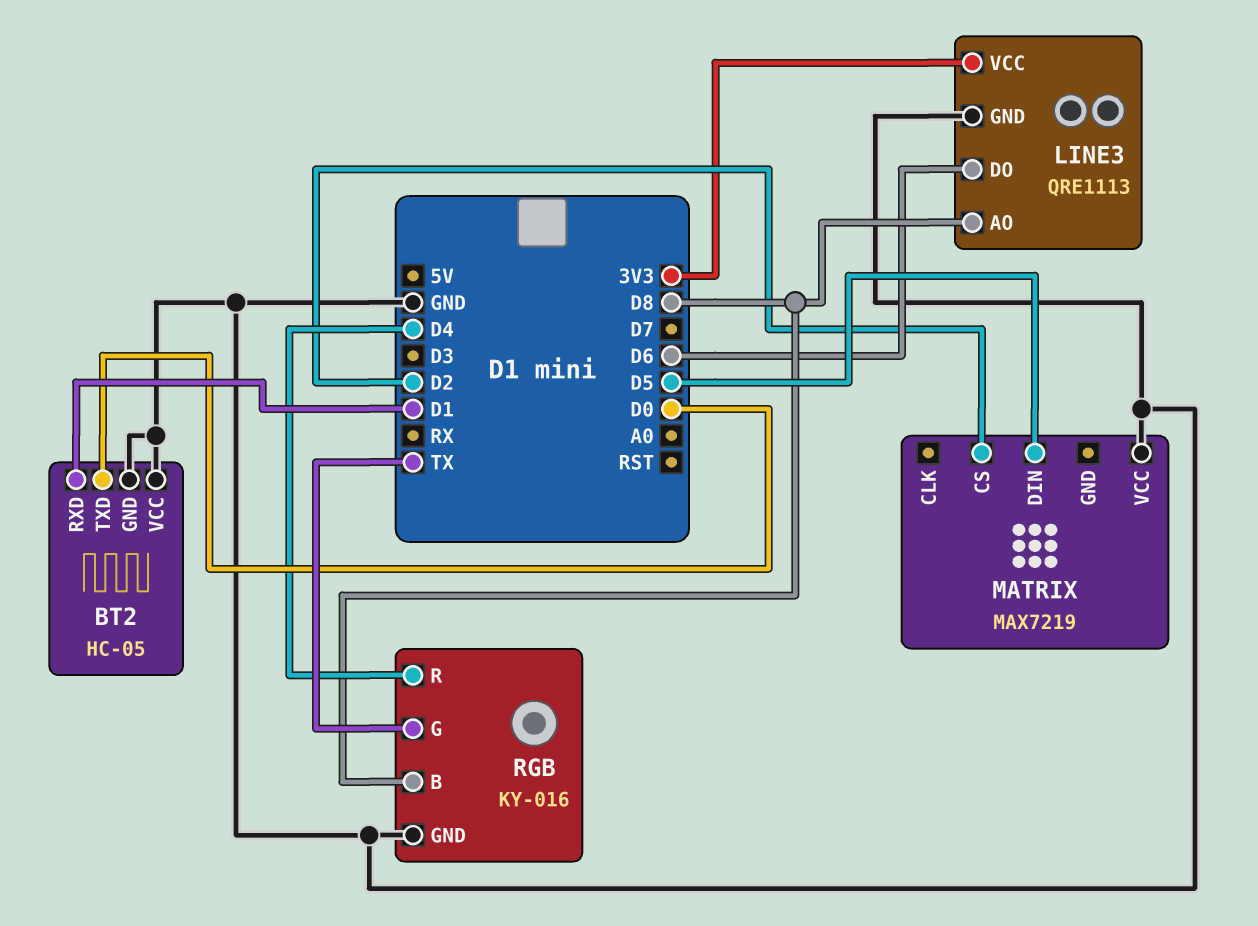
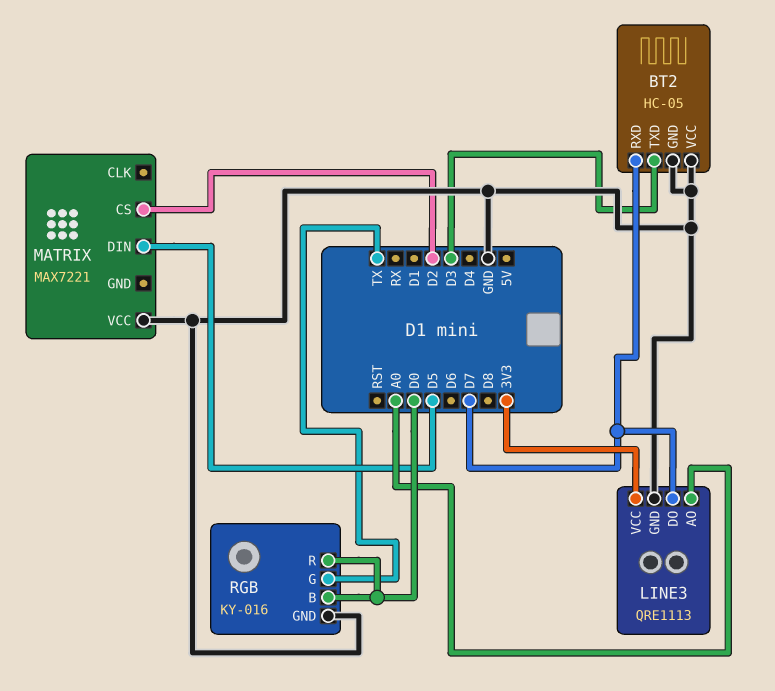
BT2 pin RXD: D1 -> D7
BT2 pin TXD: D0 -> D3
LINE3 pin AO: D8 -> A0
LINE3 pin DO: D6 -> D7
MATRIX: MAX7219 -> MAX7221
RGB pin B: D8 -> D0
RGB pin R: D4 -> D0

